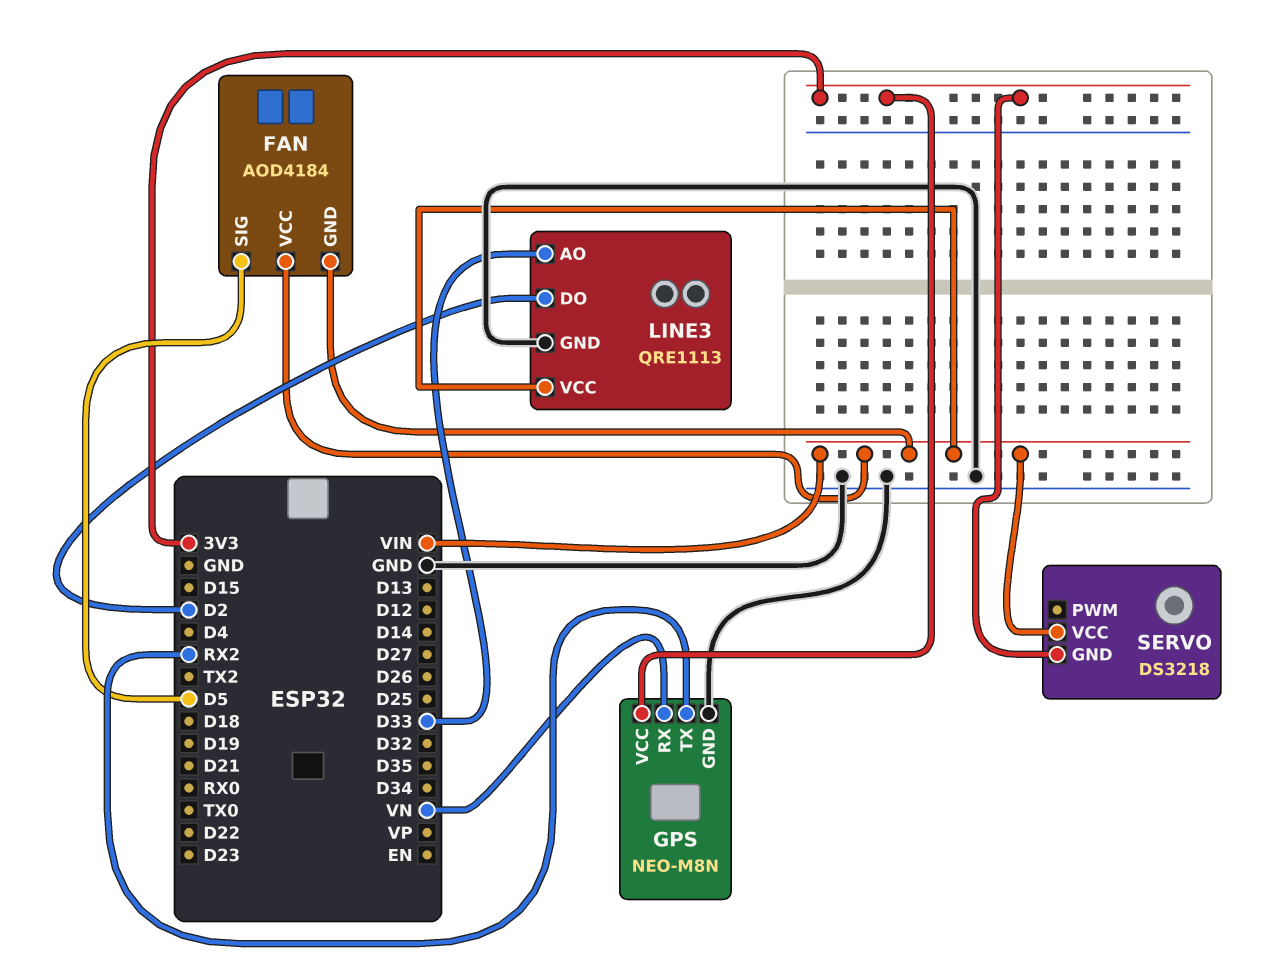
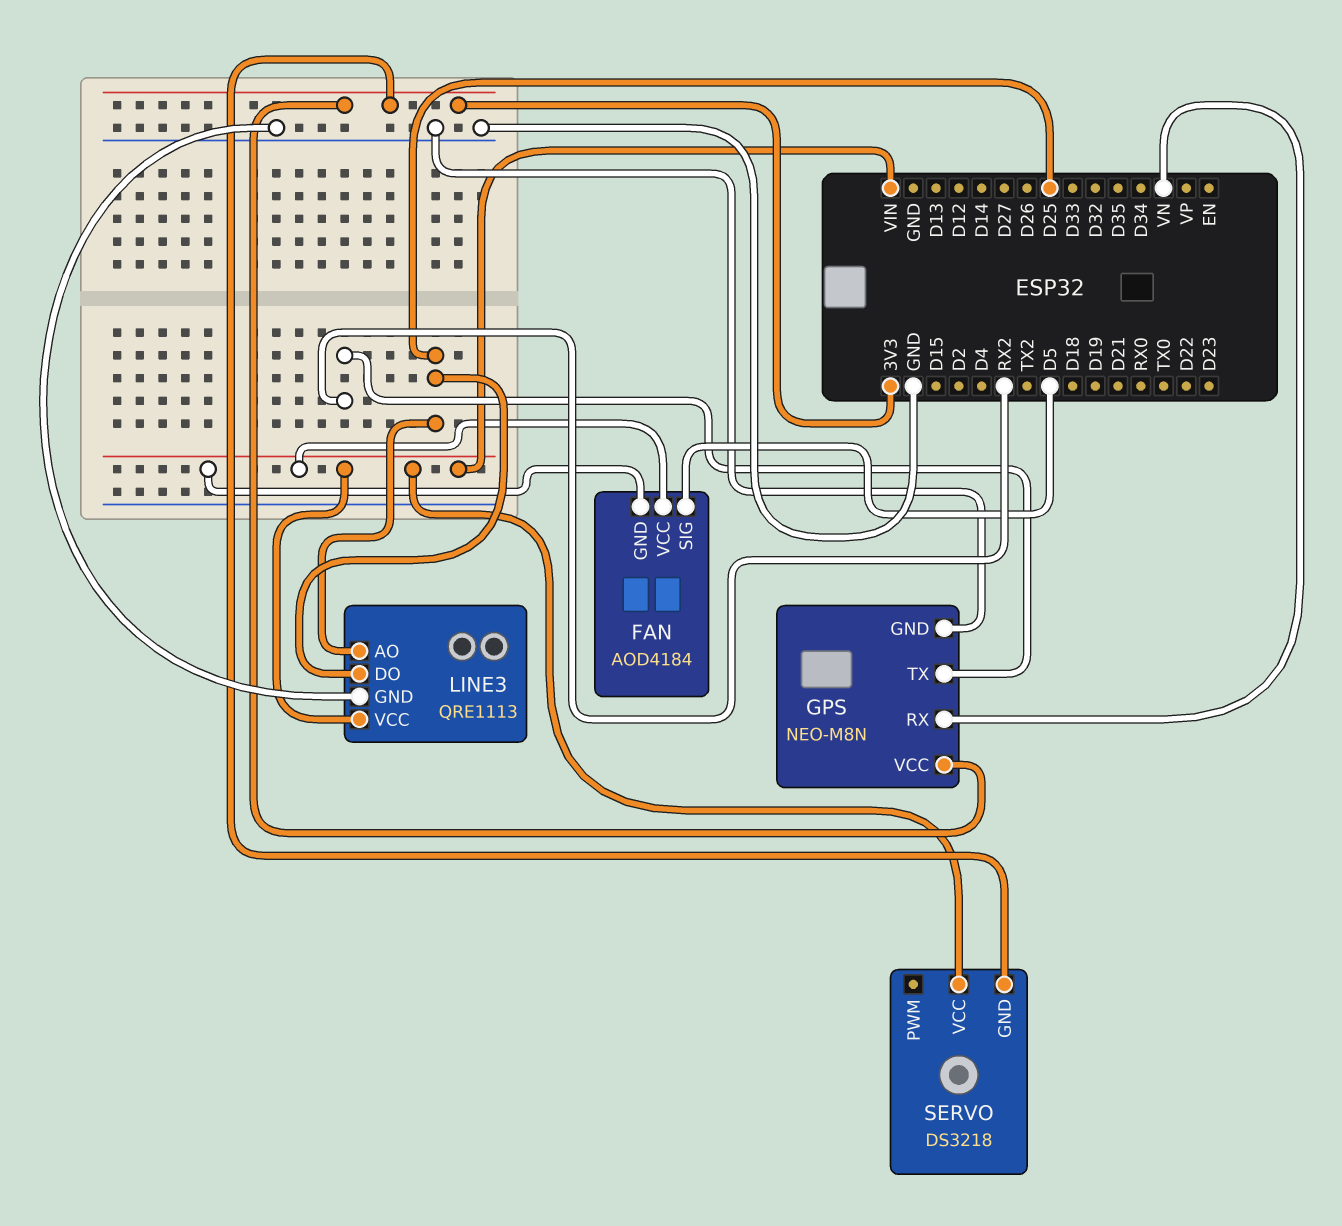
LINE3 pin AO: D33 -> D25
LINE3 pin DO: D2 -> D25

